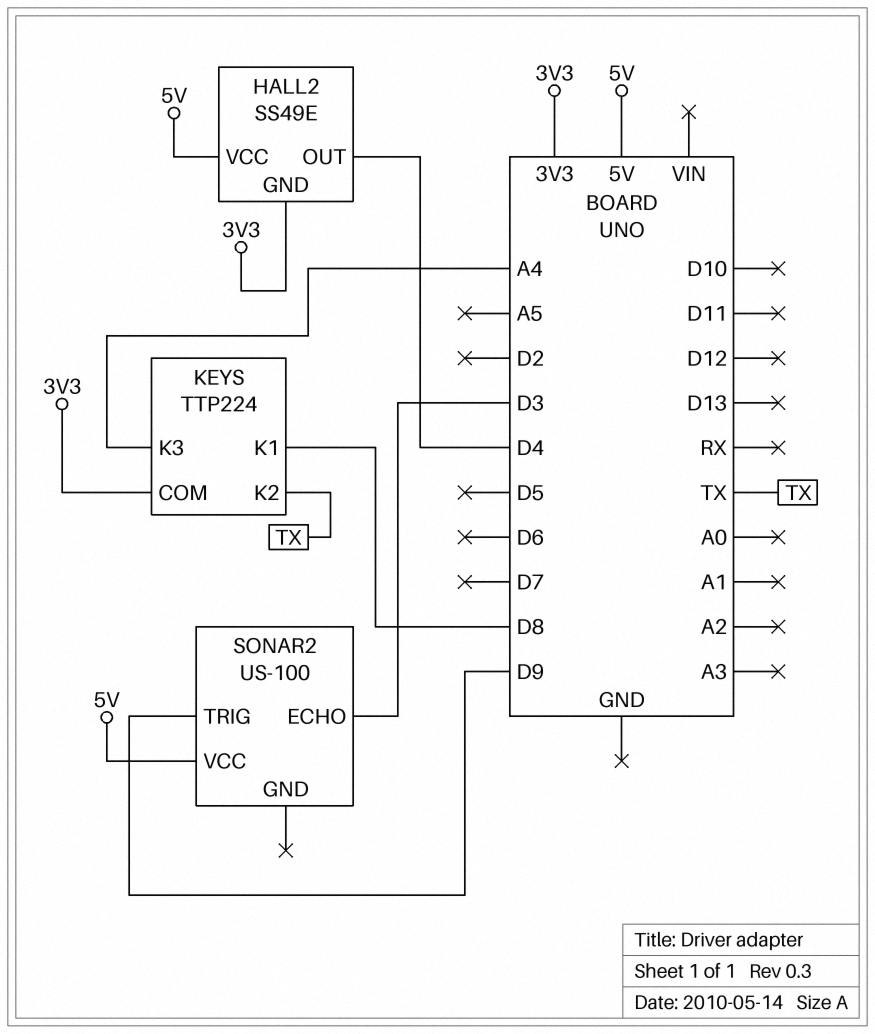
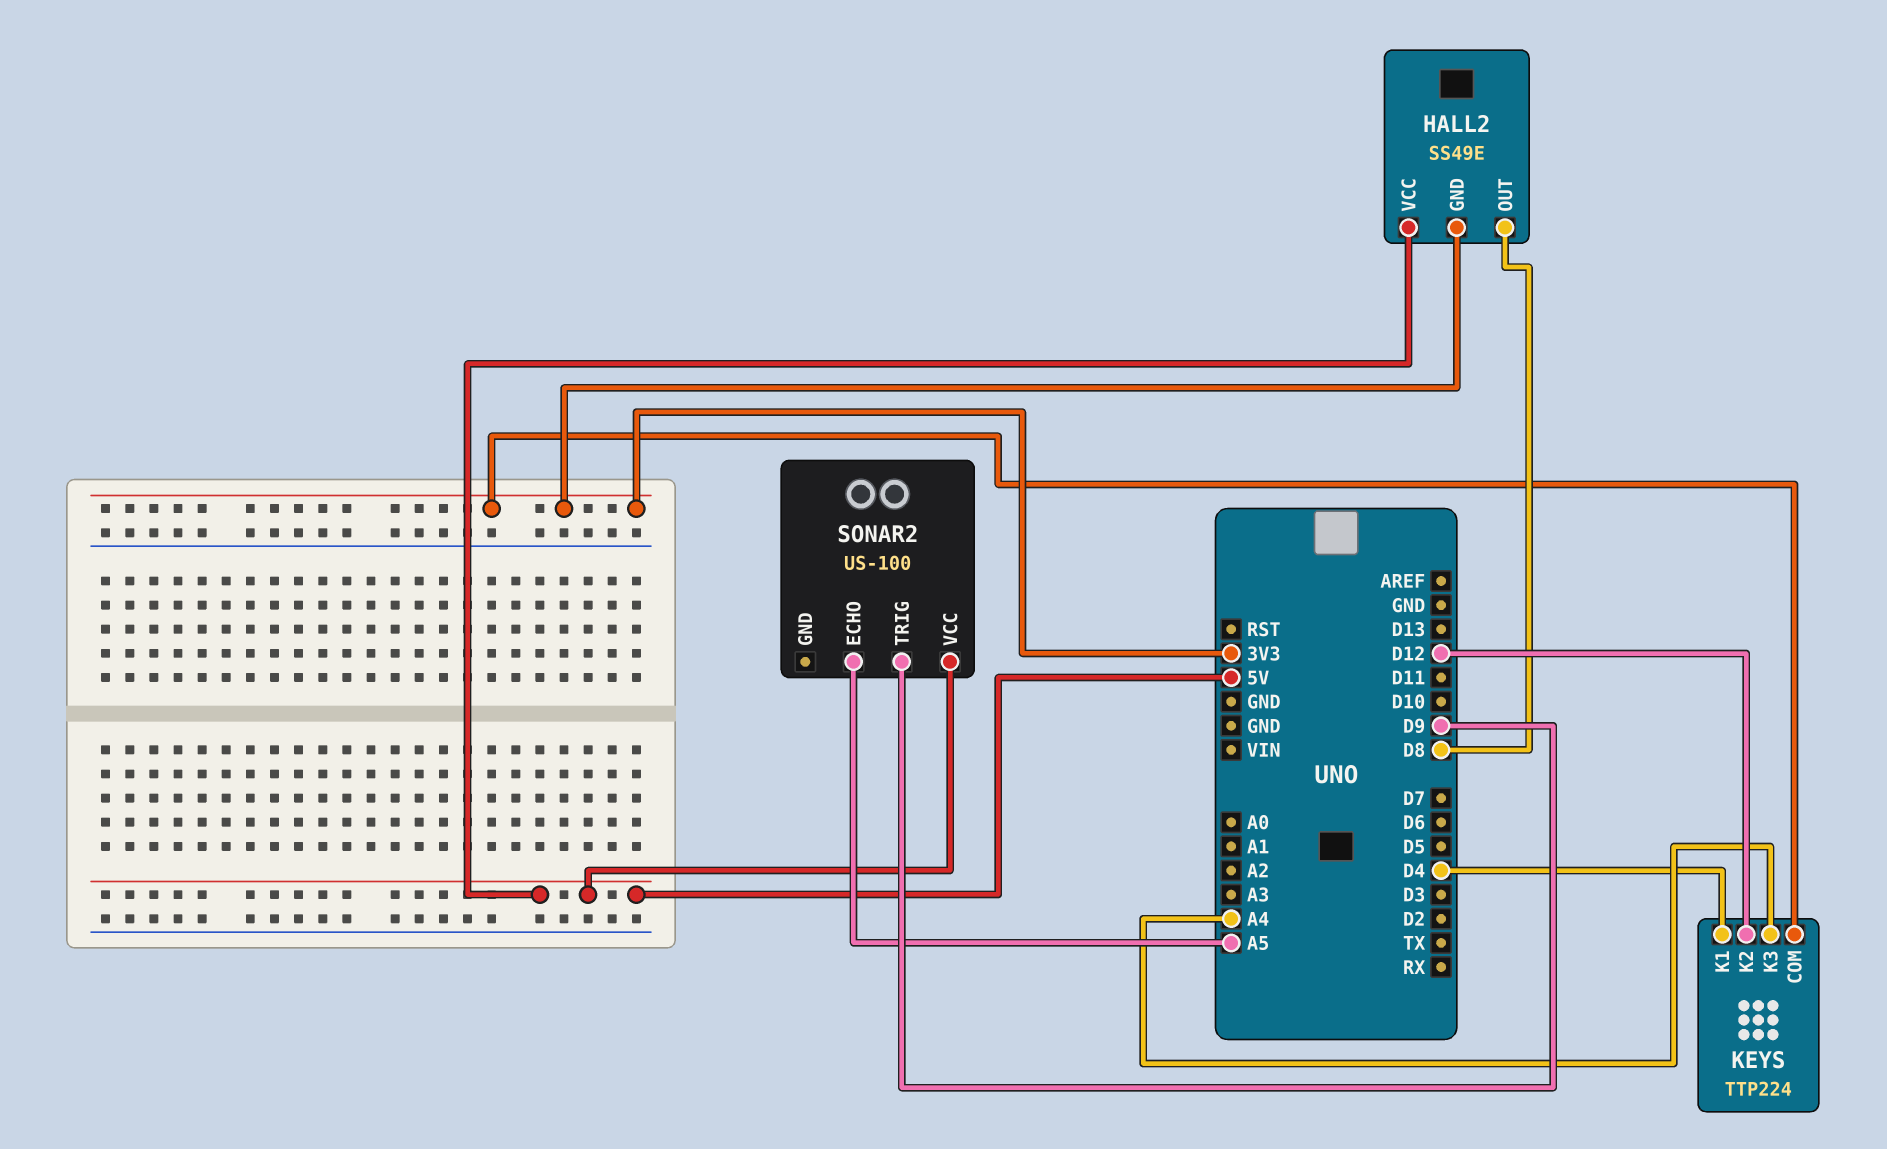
HALL2 pin OUT: D4 -> D8
KEYS pin K1: D8 -> D4
KEYS pin K2: TX -> D12
SONAR2 pin ECHO: D3 -> A5

